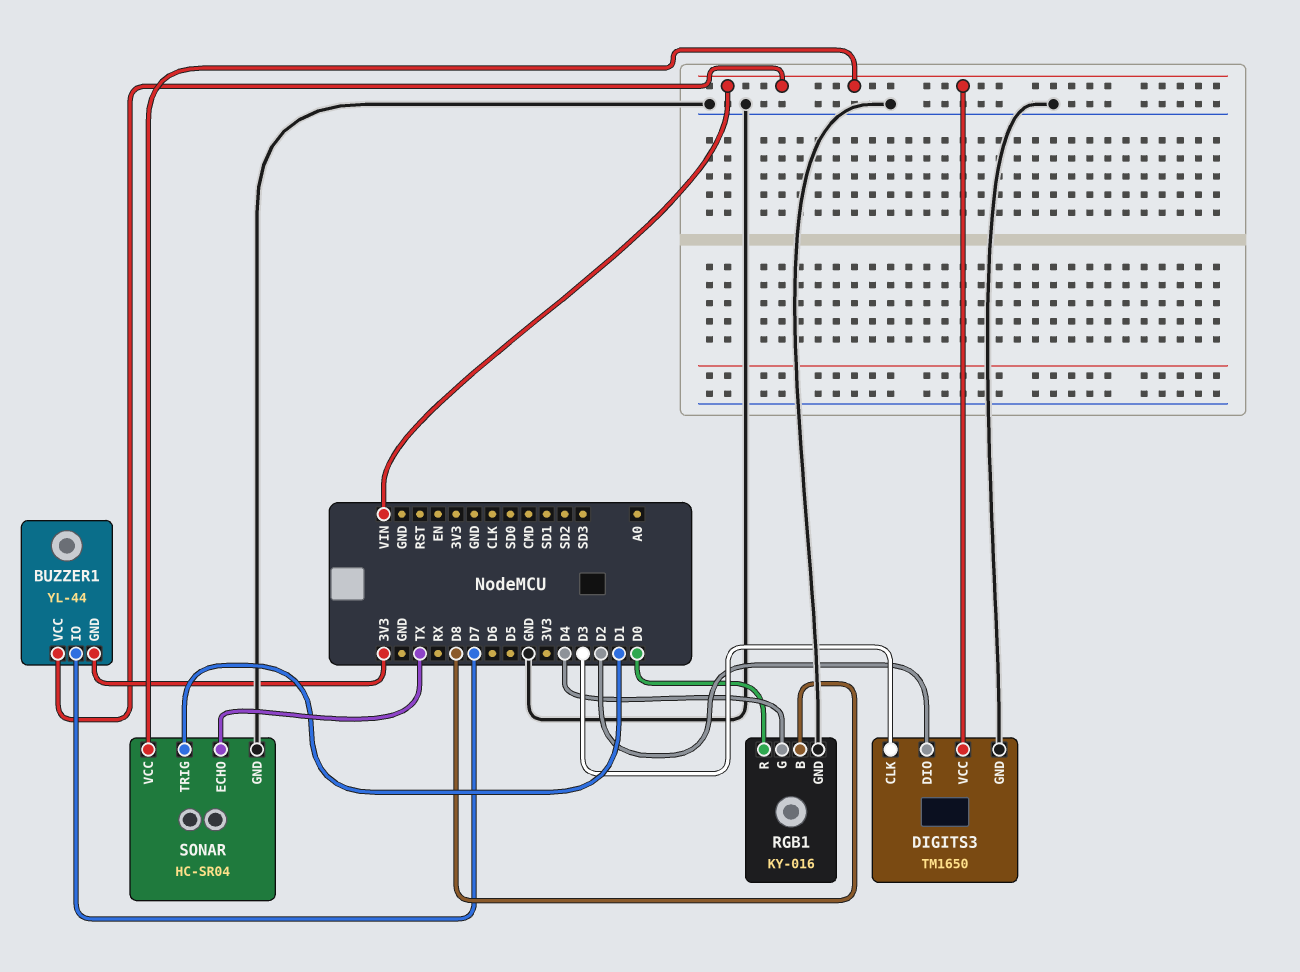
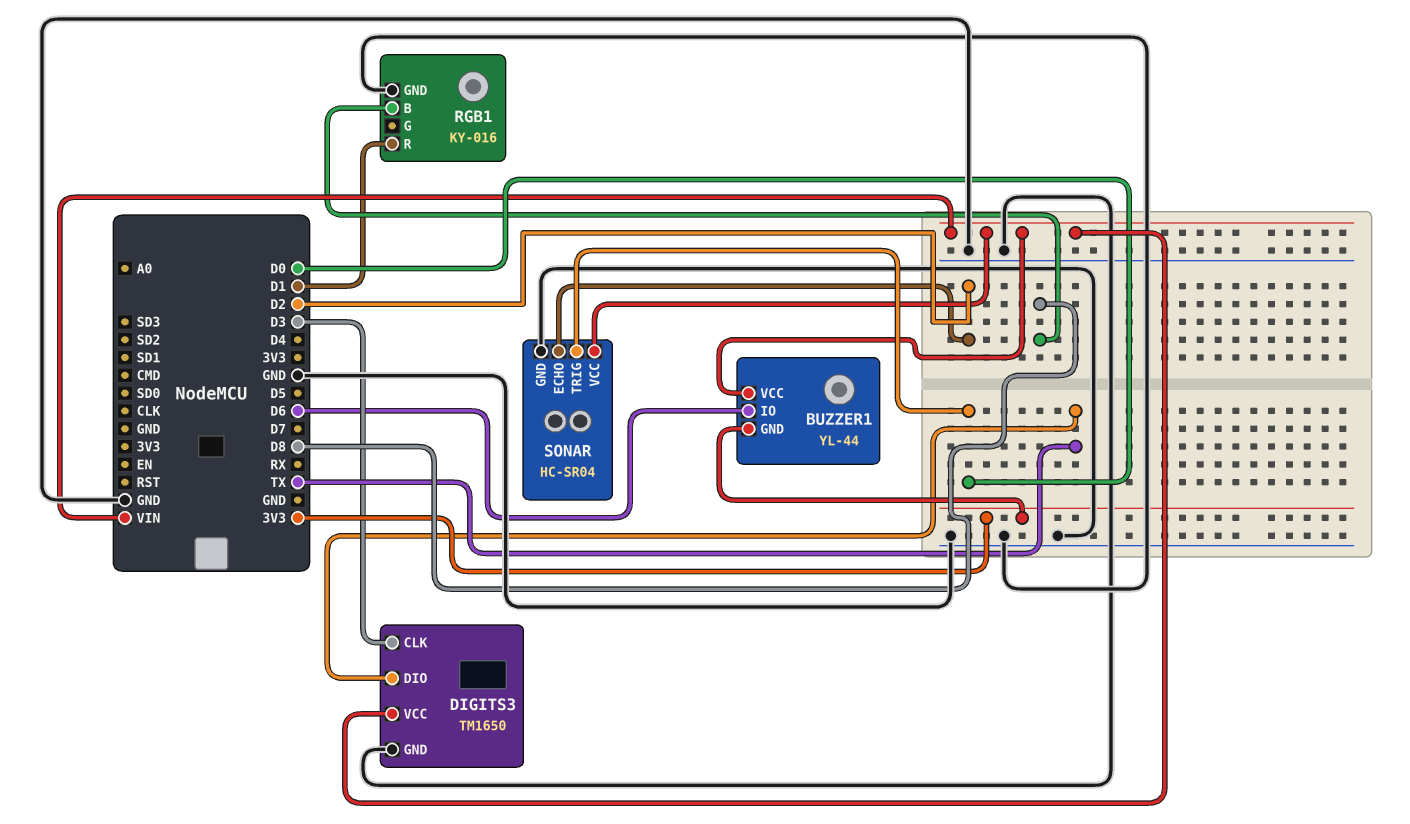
BUZZER1 pin IO: D7 -> D6
DIGITS3 pin DIO: D2 -> TX
RGB1 pin G: D4 -> none
RGB1 pin R: D0 -> D1
SONAR pin ECHO: TX -> D2
SONAR pin TRIG: D1 -> D0

